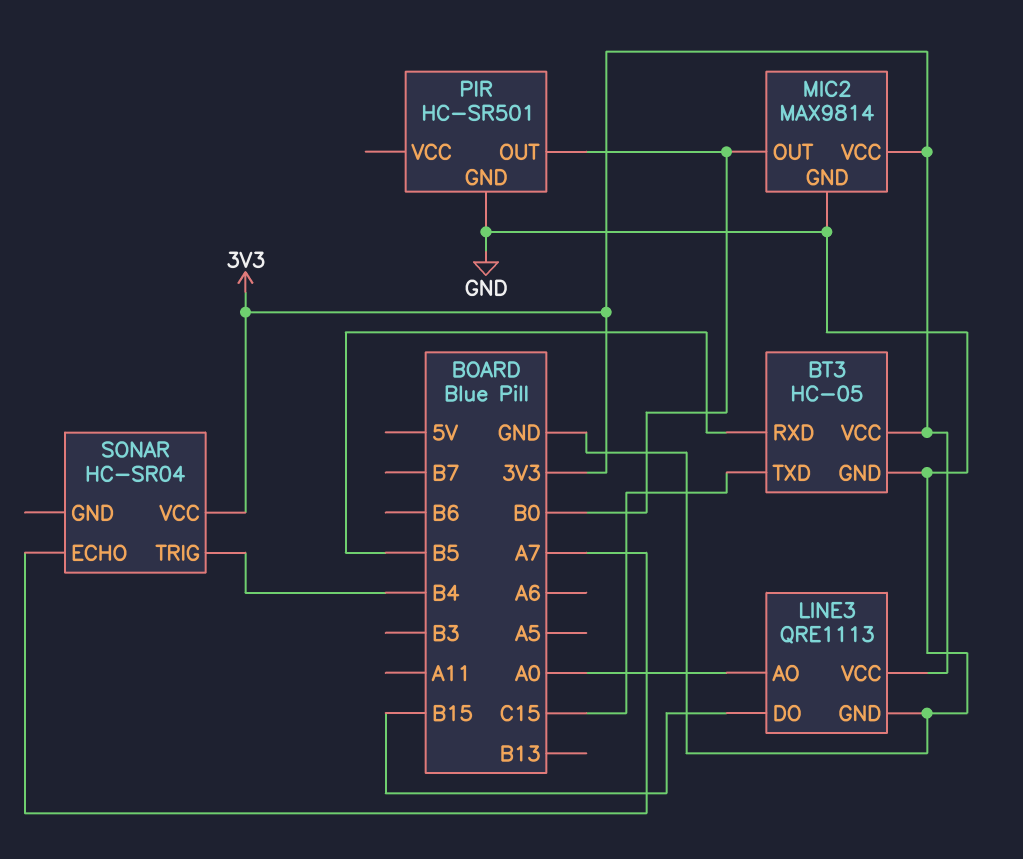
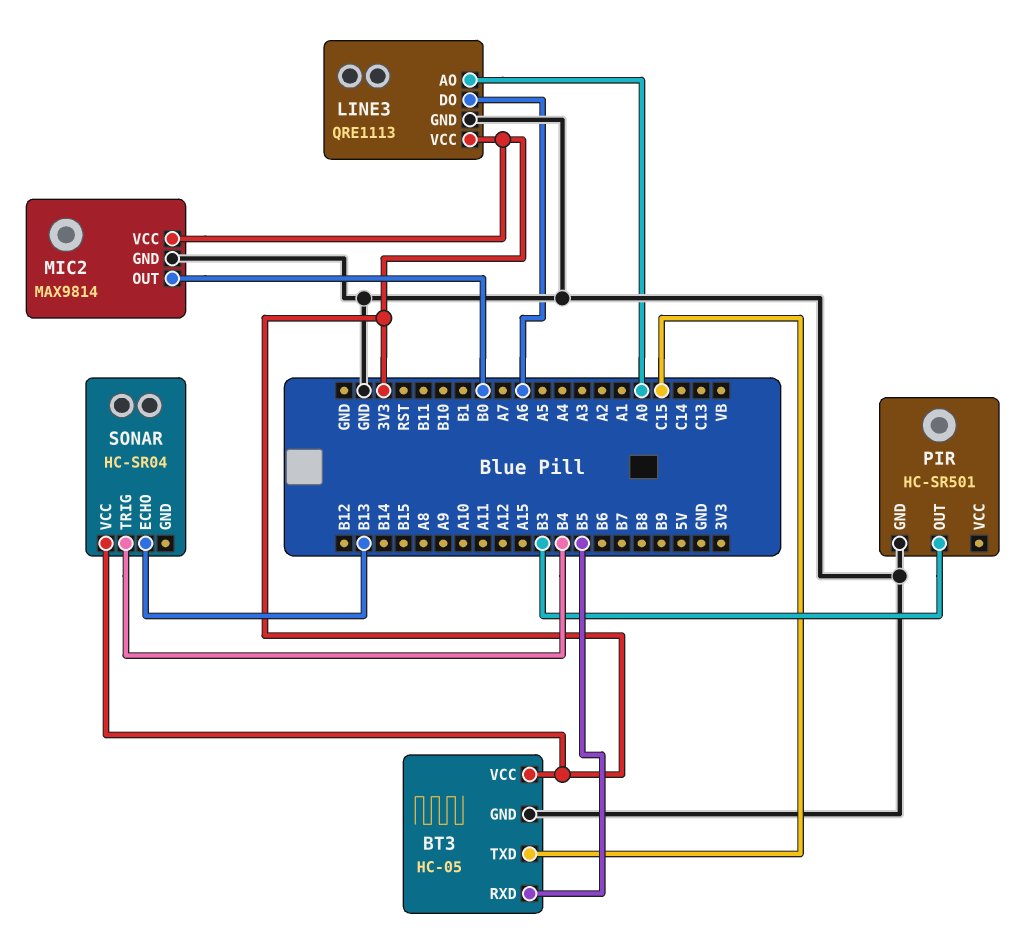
LINE3 pin DO: B15 -> A6
PIR pin OUT: B0 -> B3
SONAR pin ECHO: A7 -> B13

